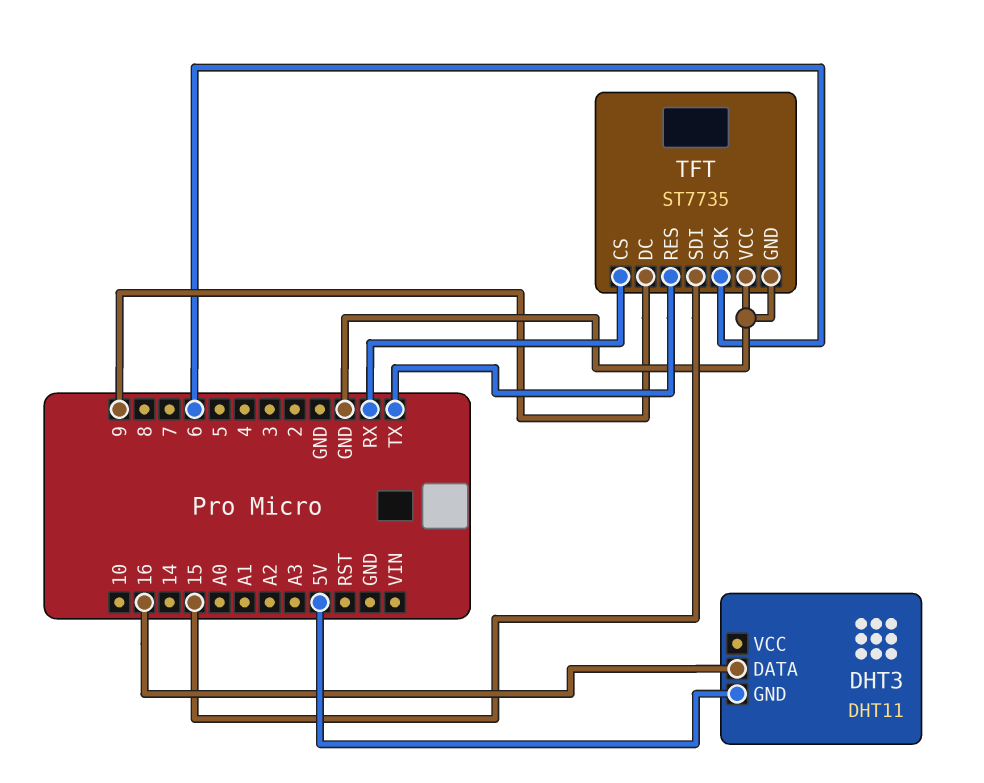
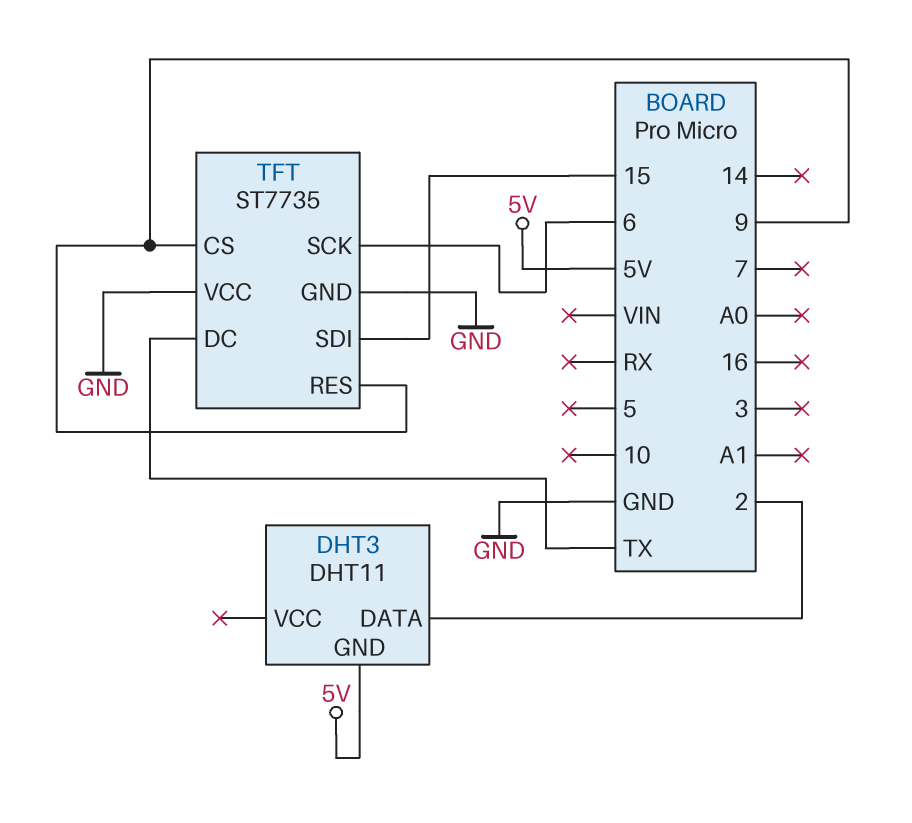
DHT3 pin DATA: 16 -> 2
TFT pin CS: RX -> 9
TFT pin DC: 9 -> TX
TFT pin RES: TX -> 9

